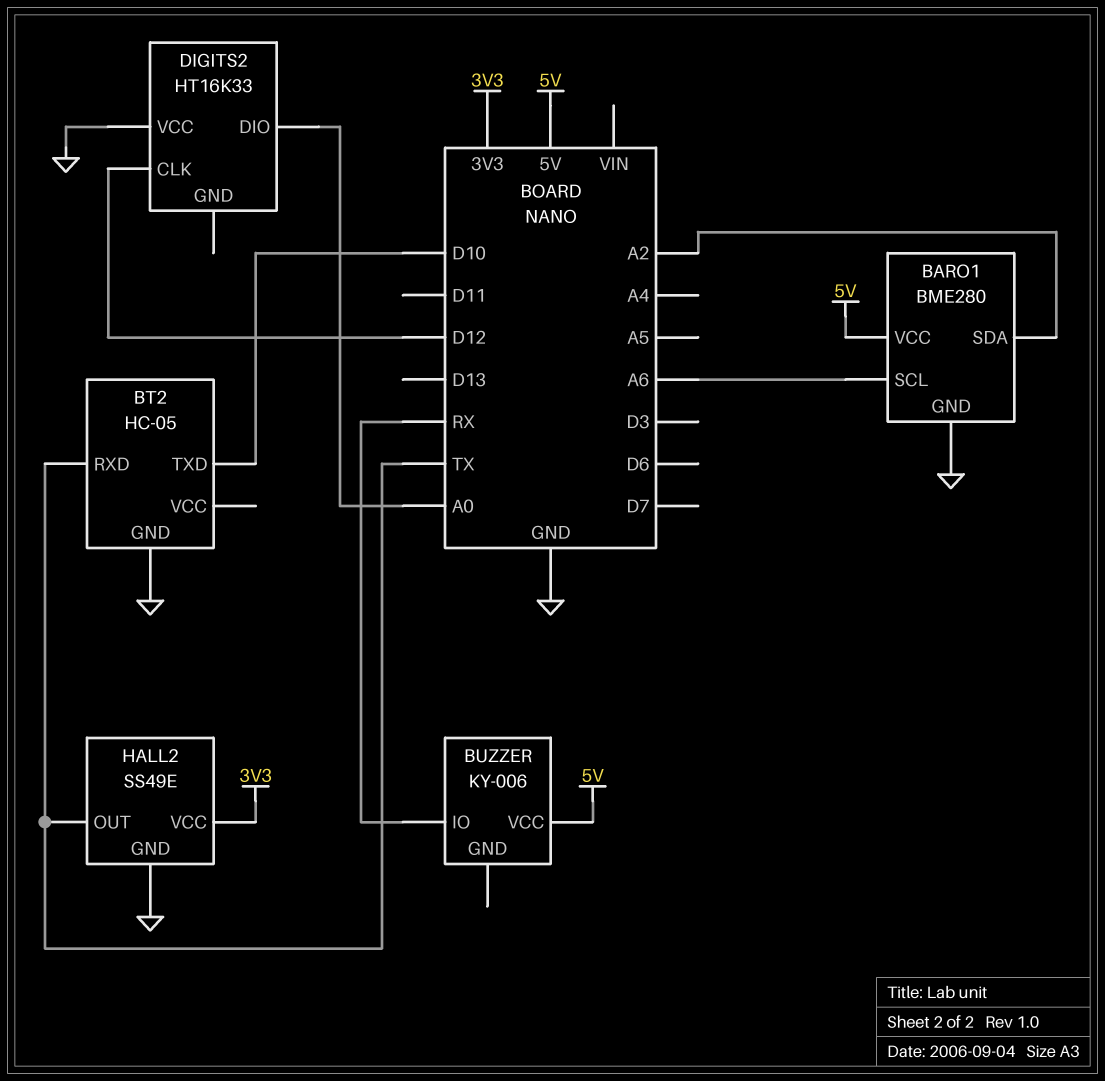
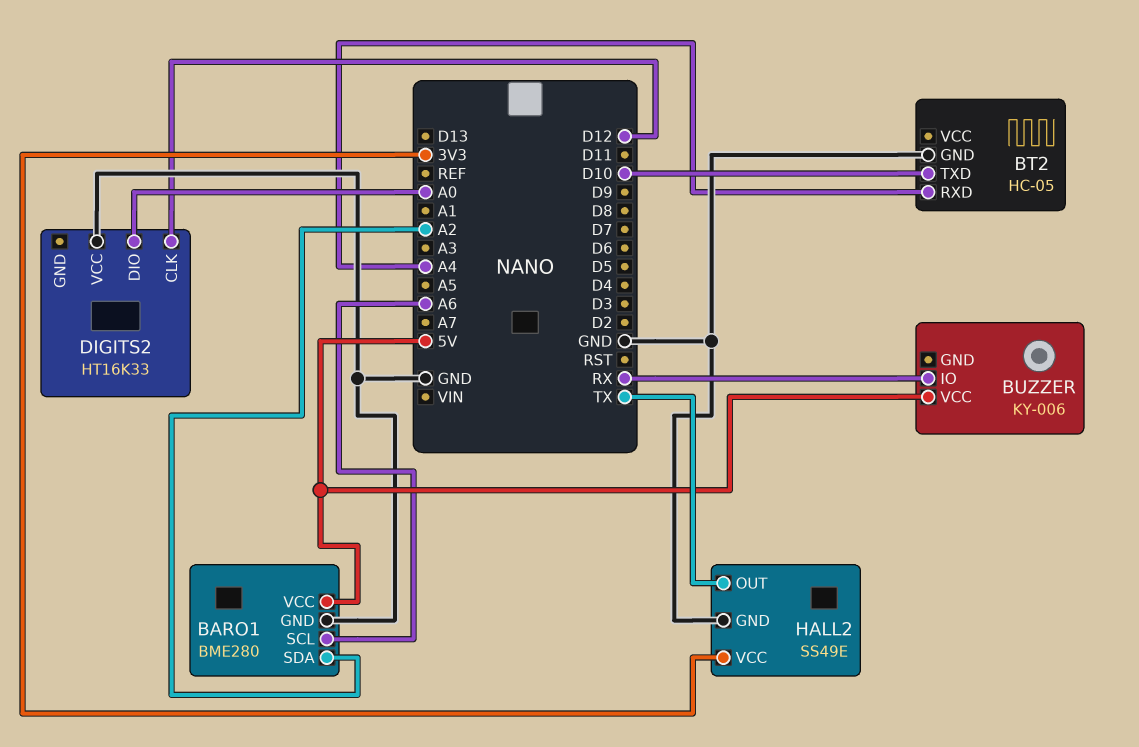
BT2 pin RXD: TX -> A4

